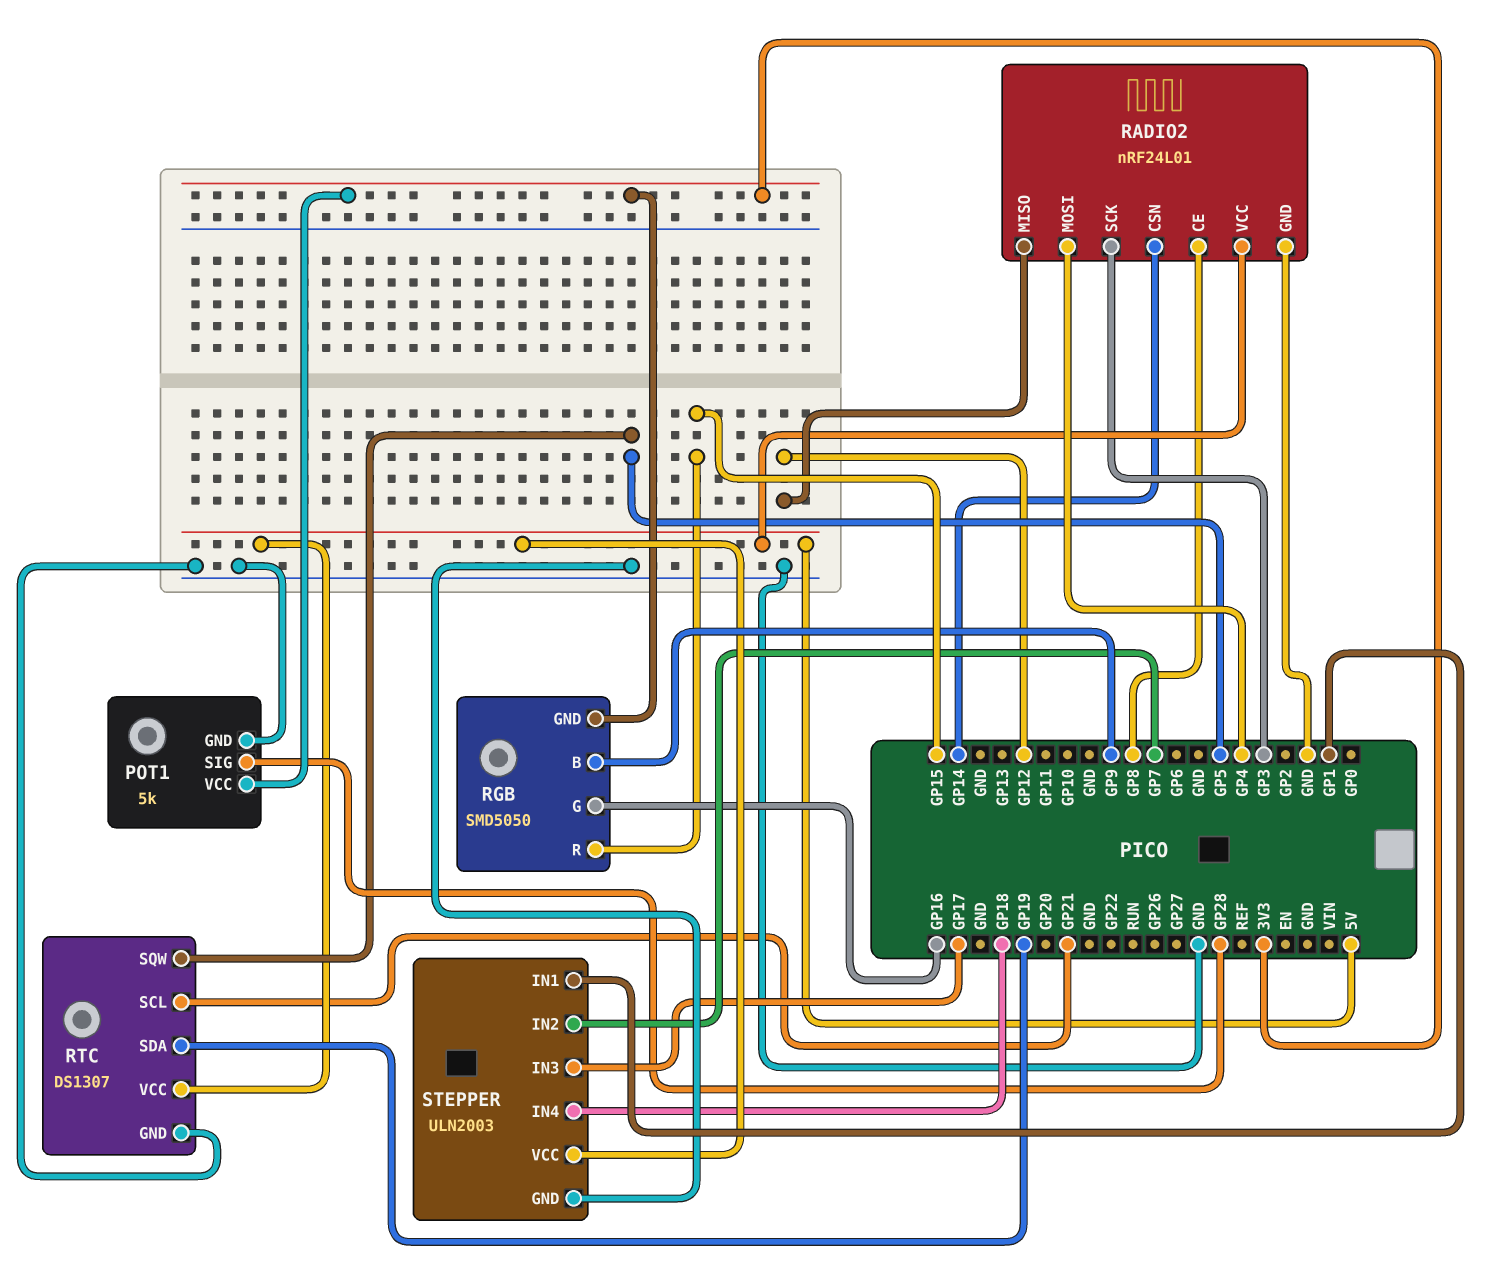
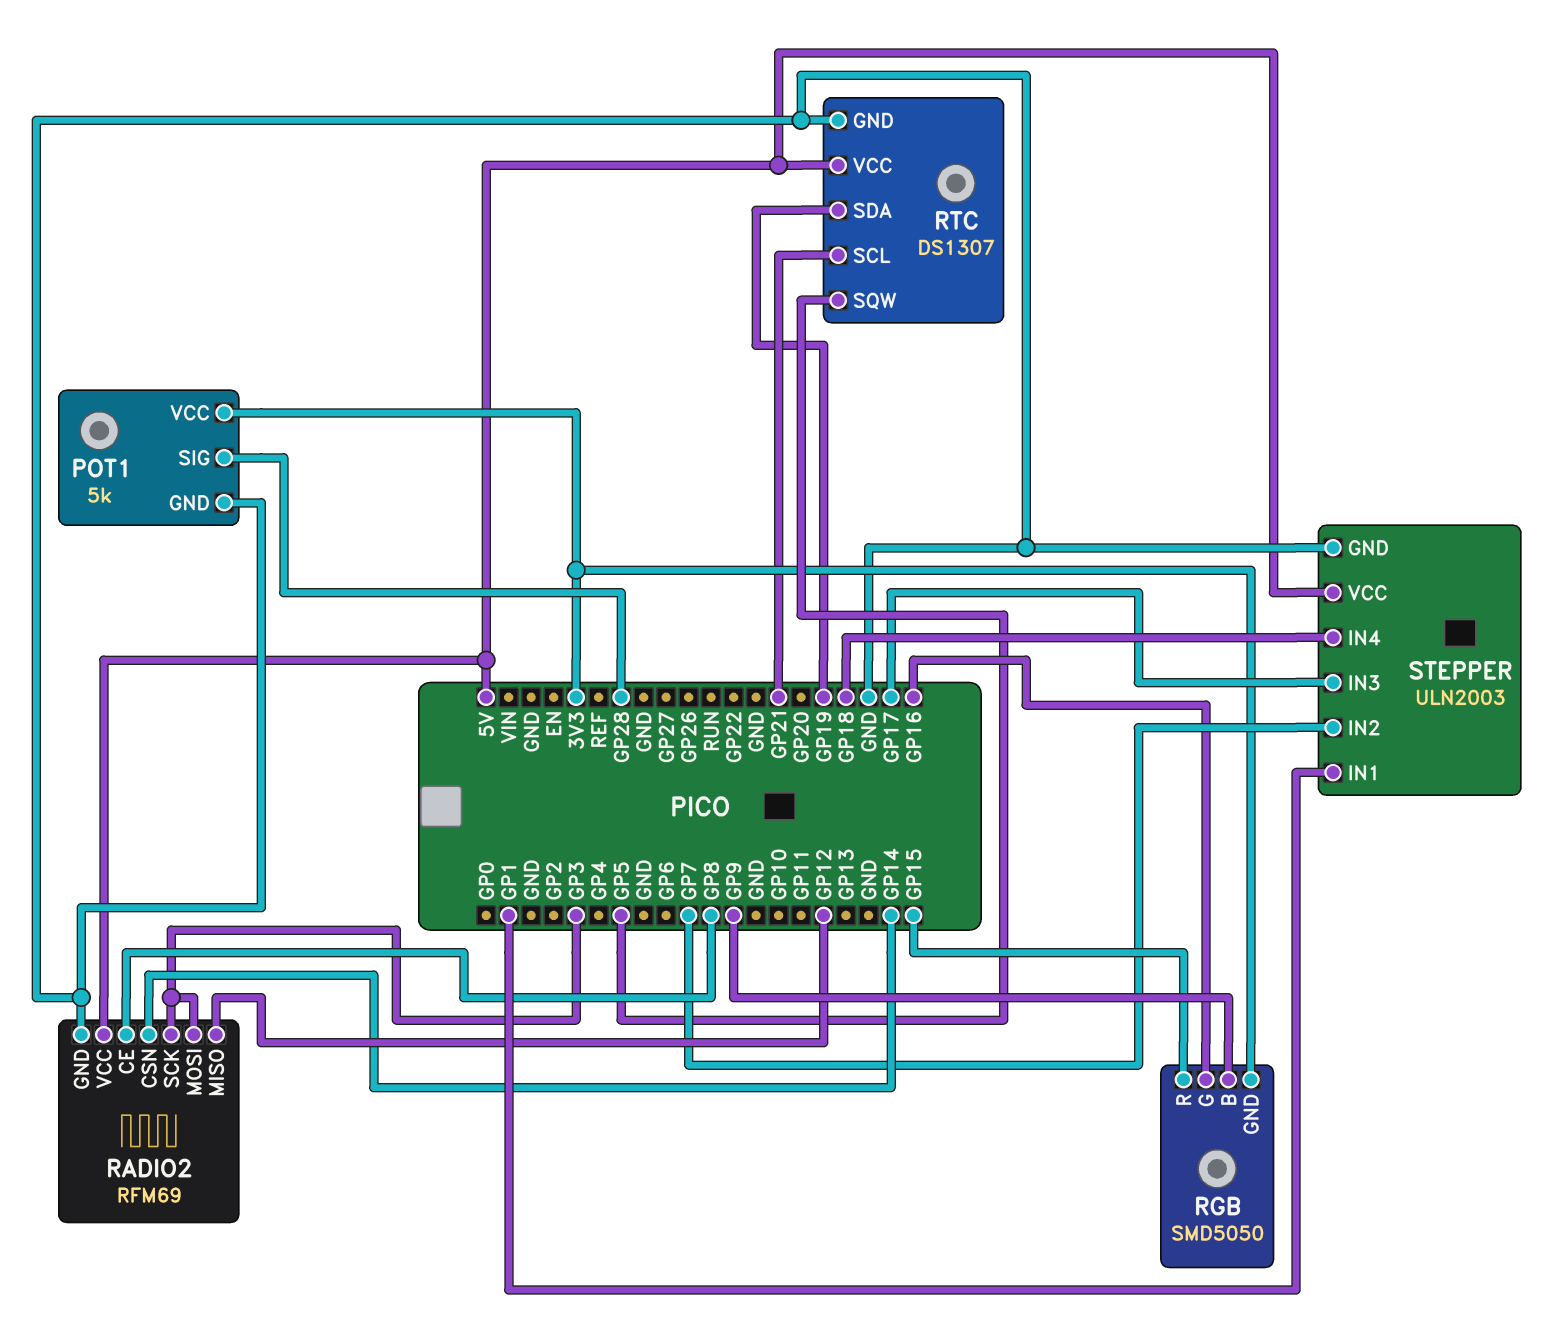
RADIO2: nRF24L01 -> RFM69
RADIO2 pin MOSI: GP4 -> GP3

